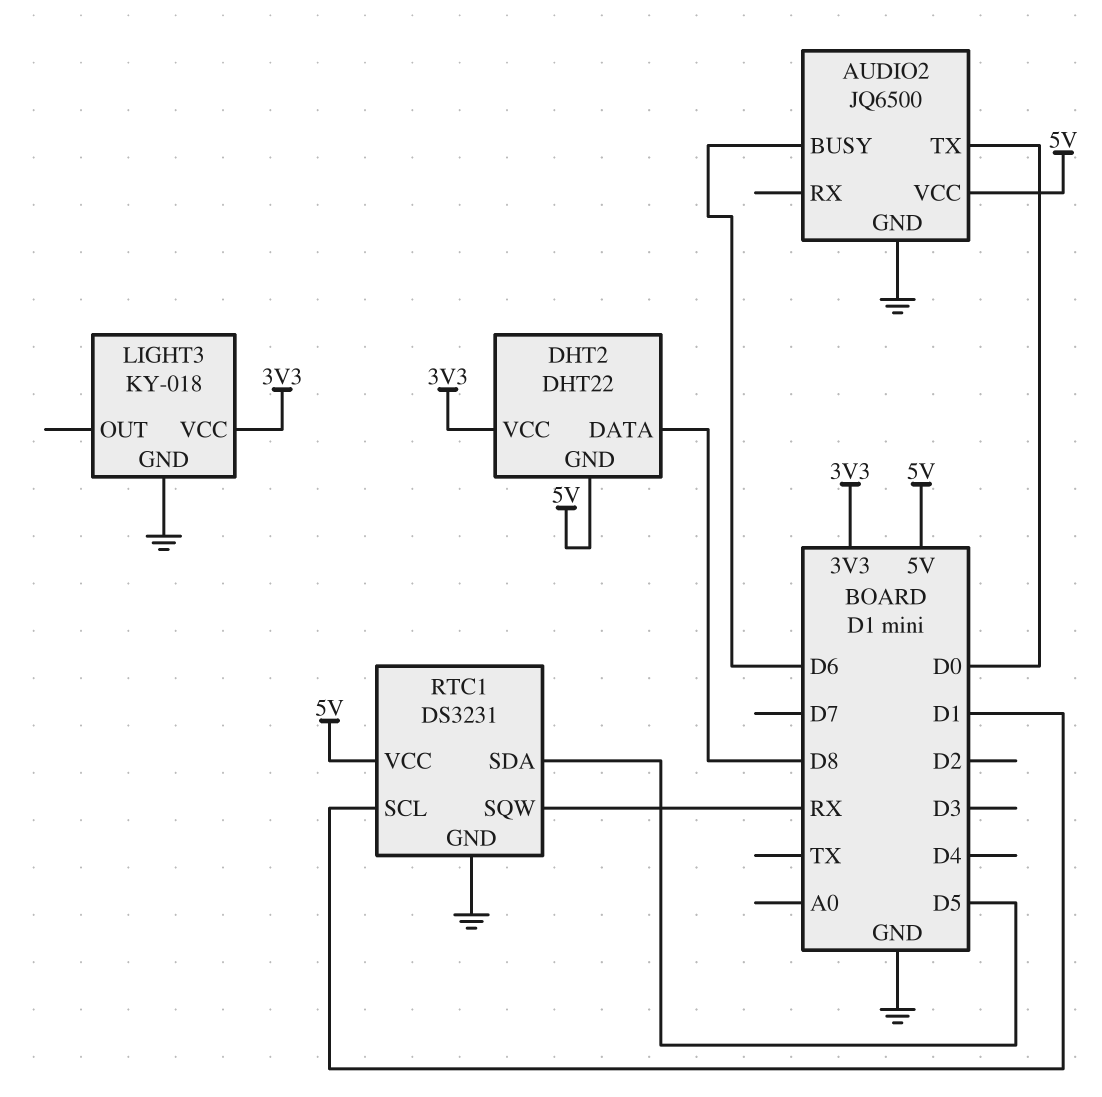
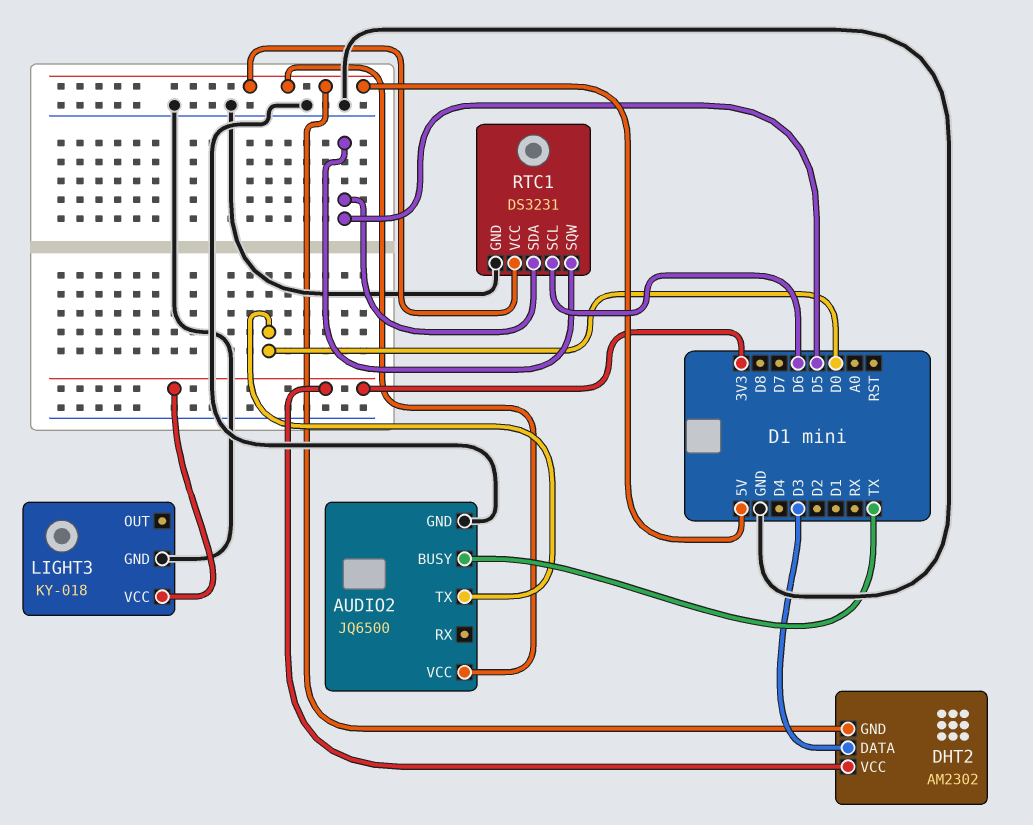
AUDIO2 pin BUSY: D6 -> TX
DHT2: DHT22 -> AM2302
DHT2 pin DATA: D8 -> D3
RTC1 pin SCL: D1 -> D6
RTC1 pin SQW: RX -> D5

